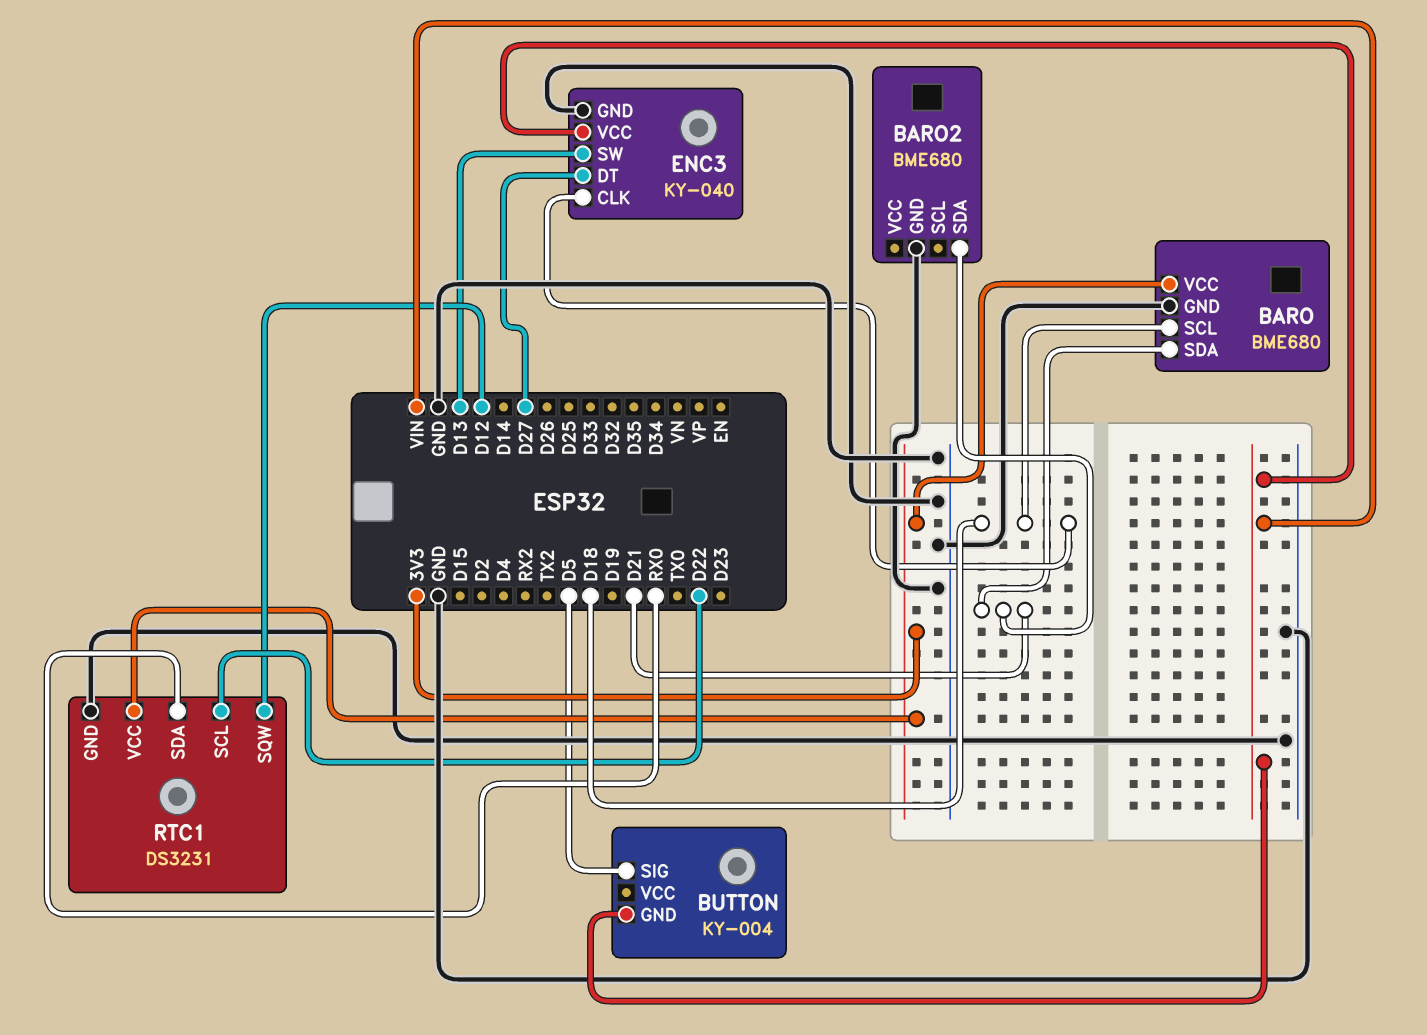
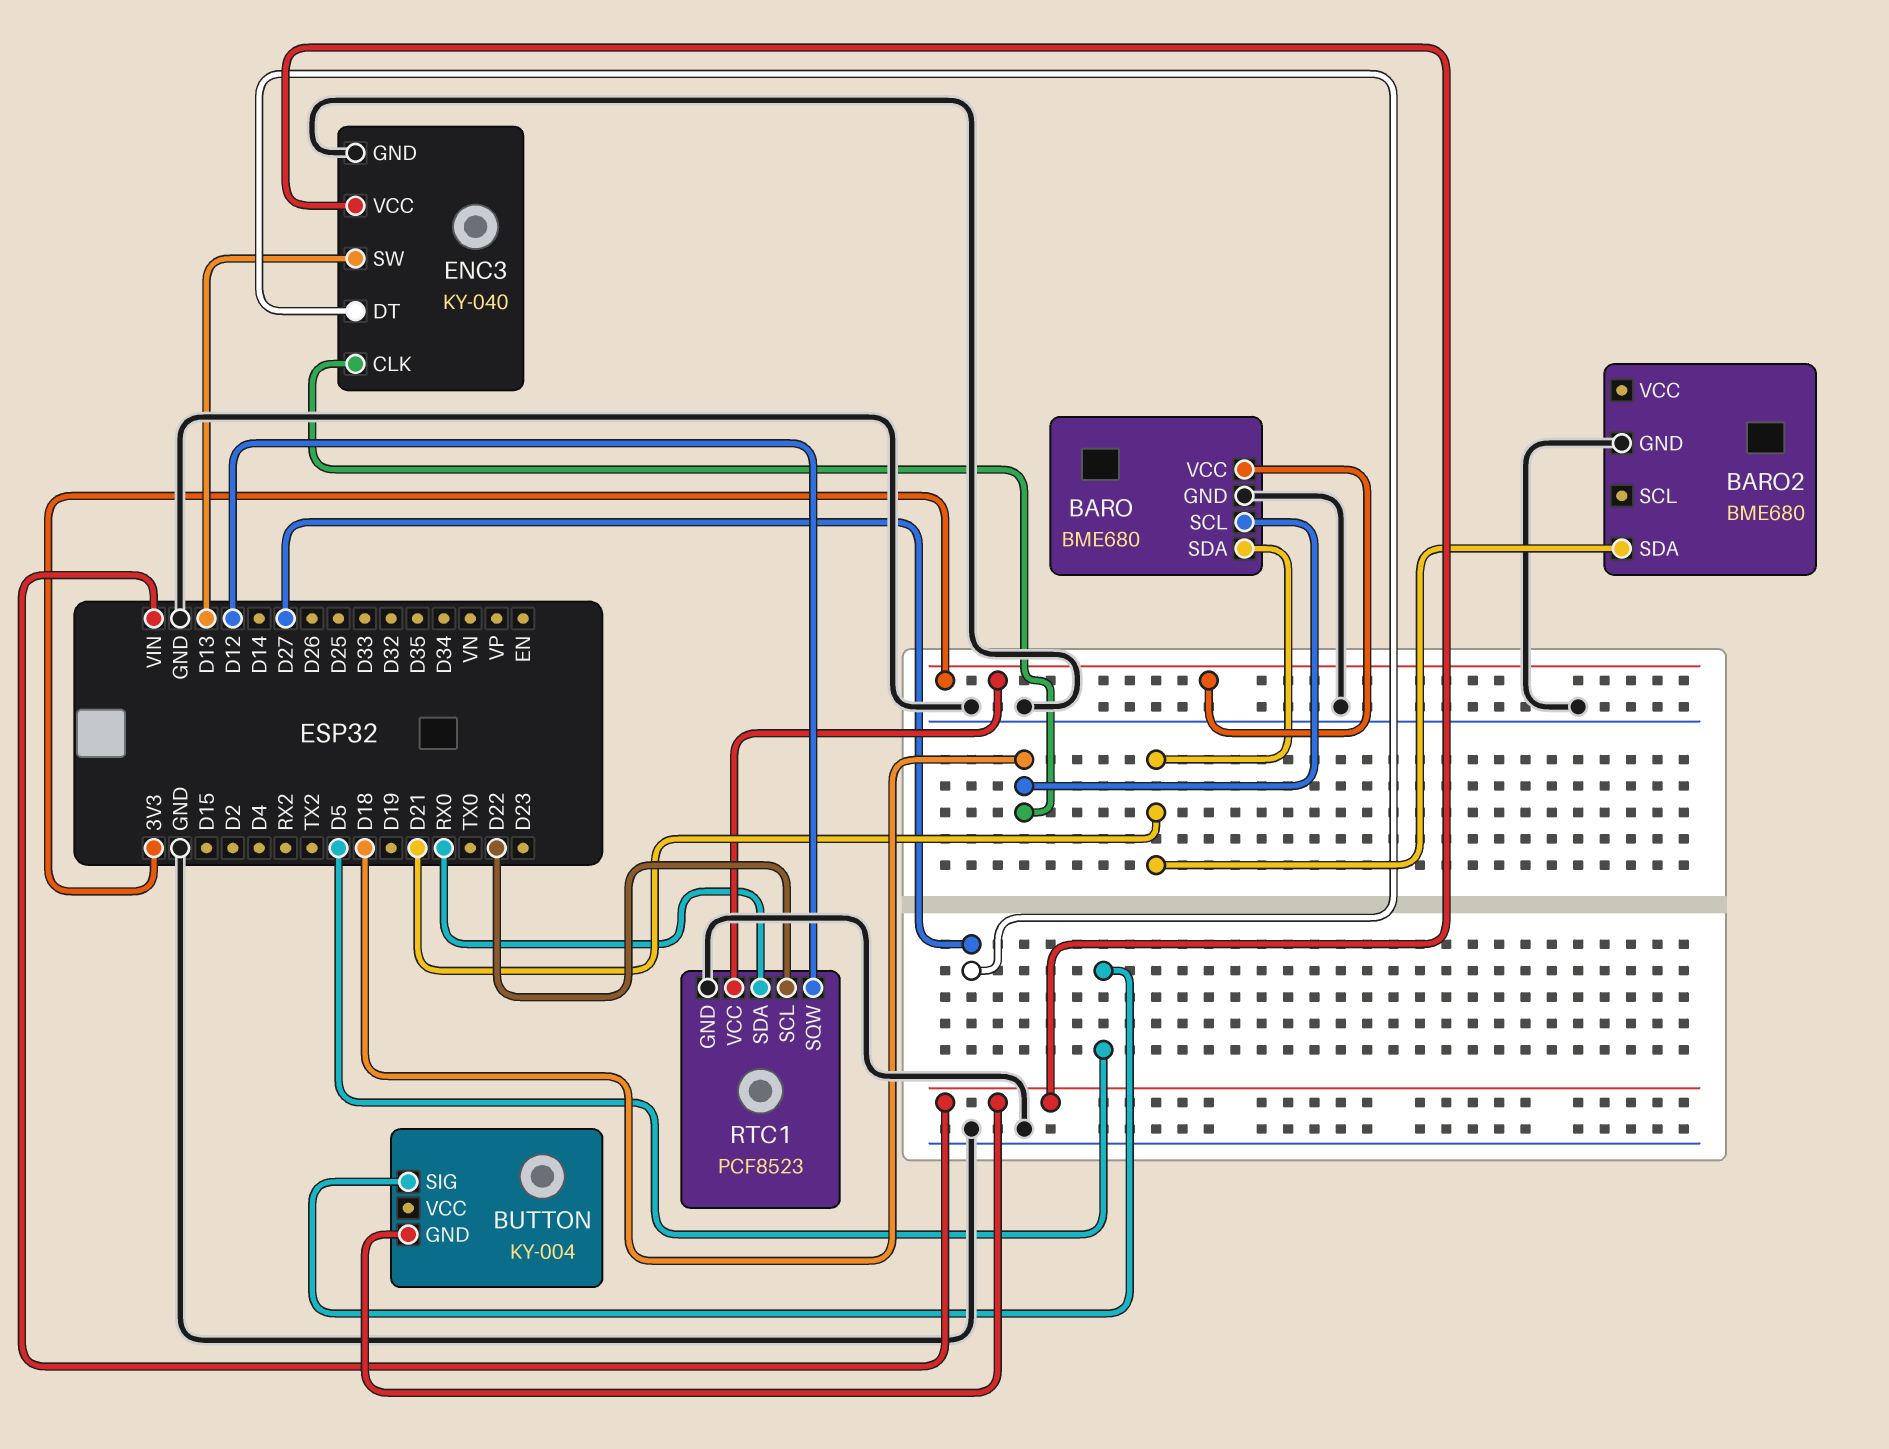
RTC1: DS3231 -> PCF8523

